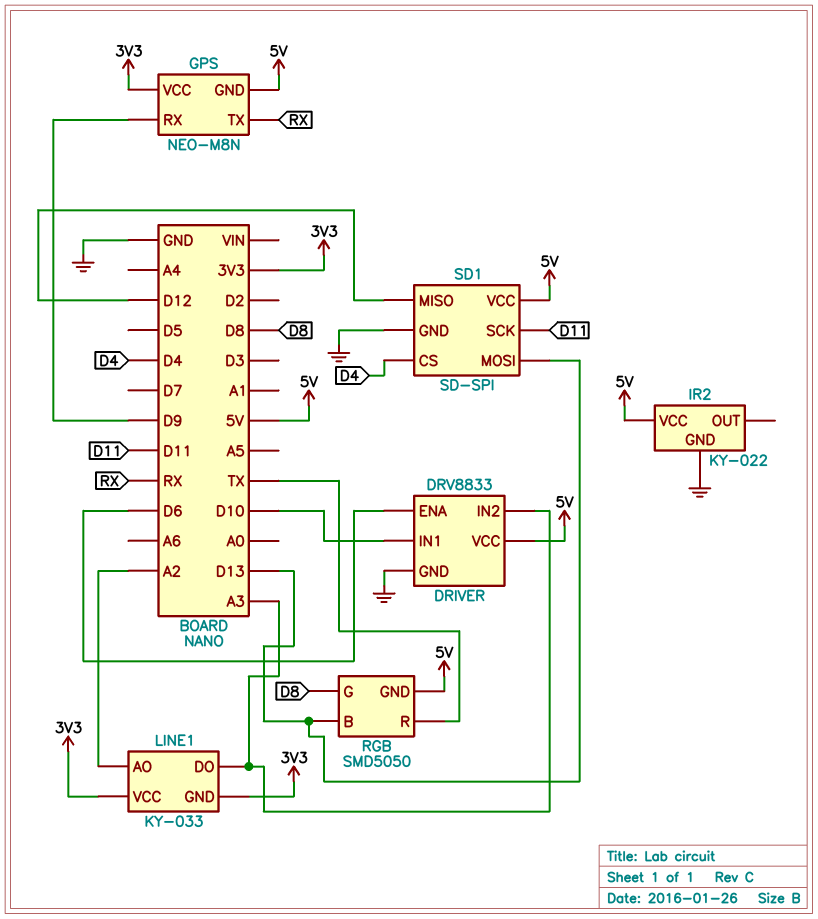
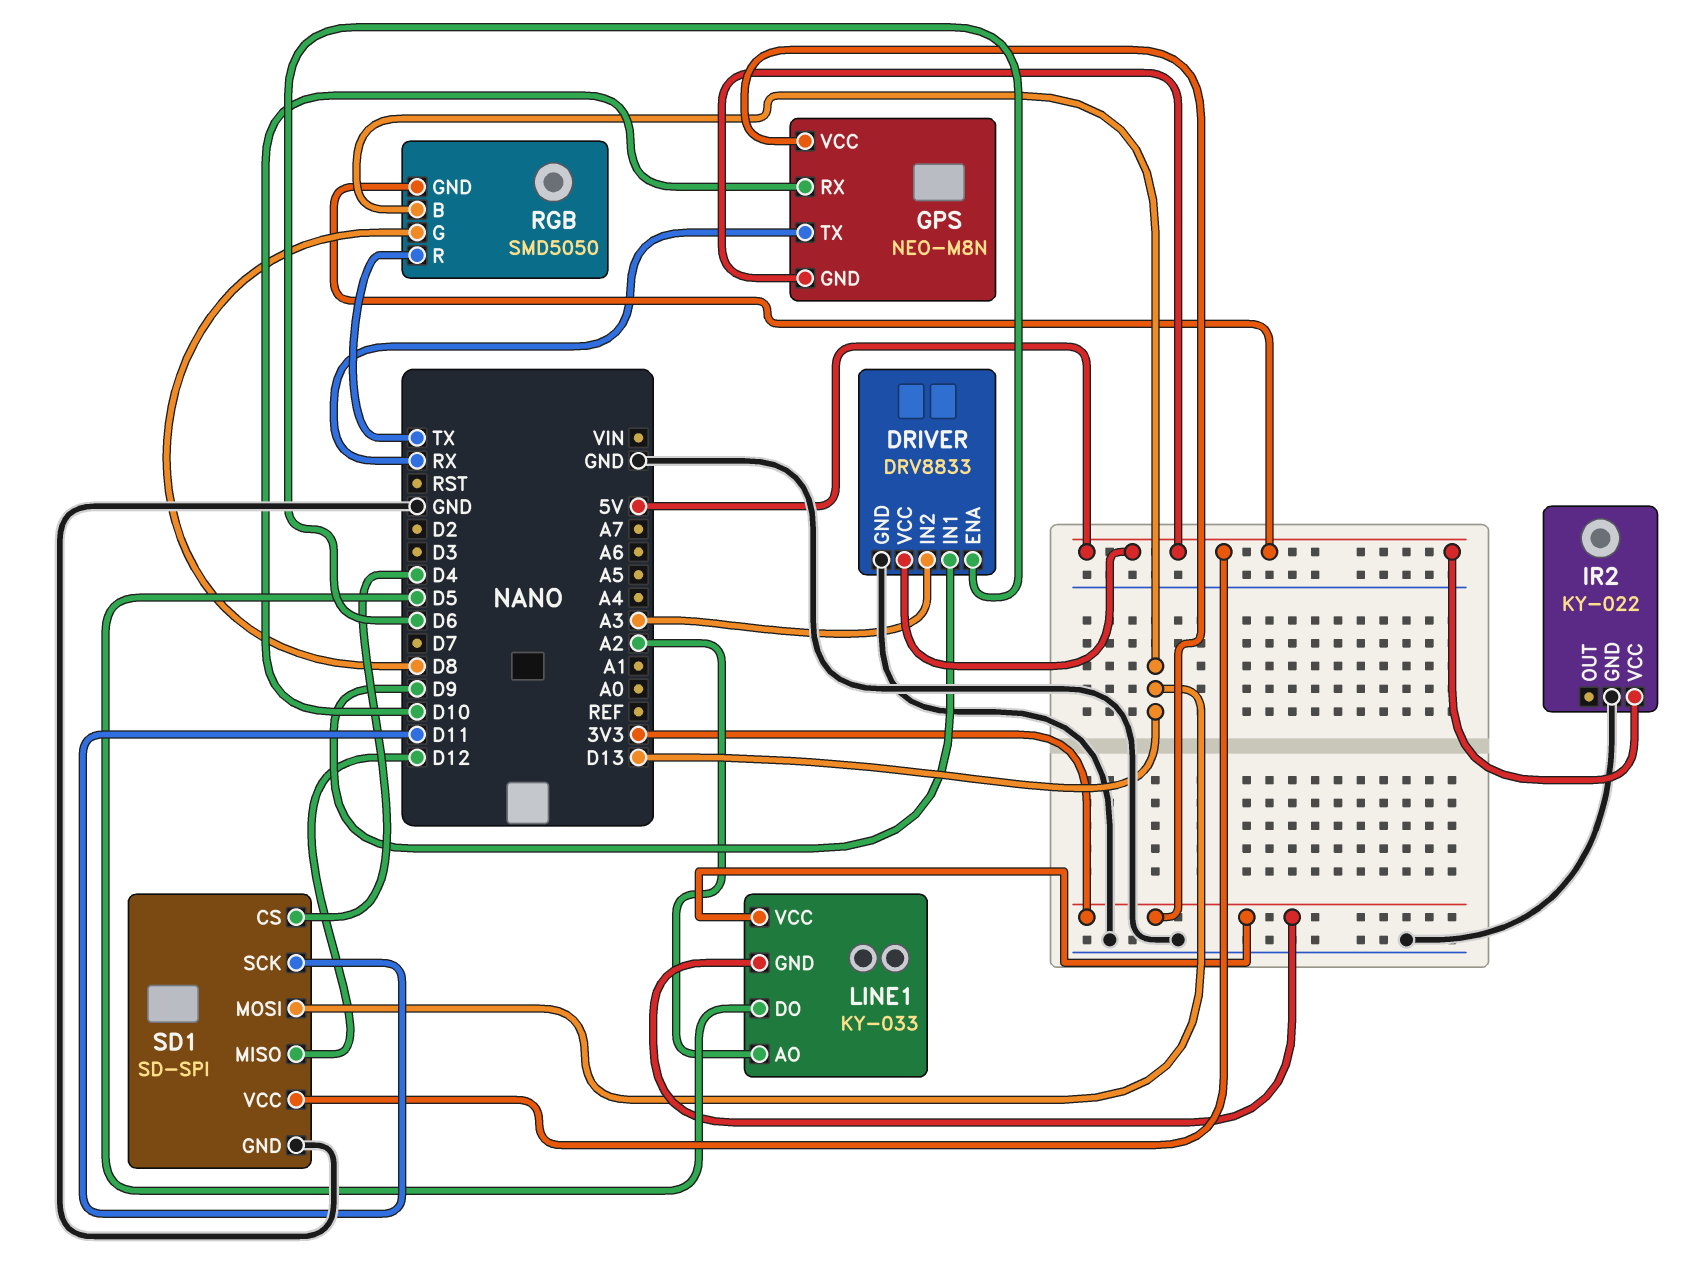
DRIVER pin IN1: D10 -> D9
GPS pin RX: D9 -> D10
LINE1 pin DO: A3 -> D5

